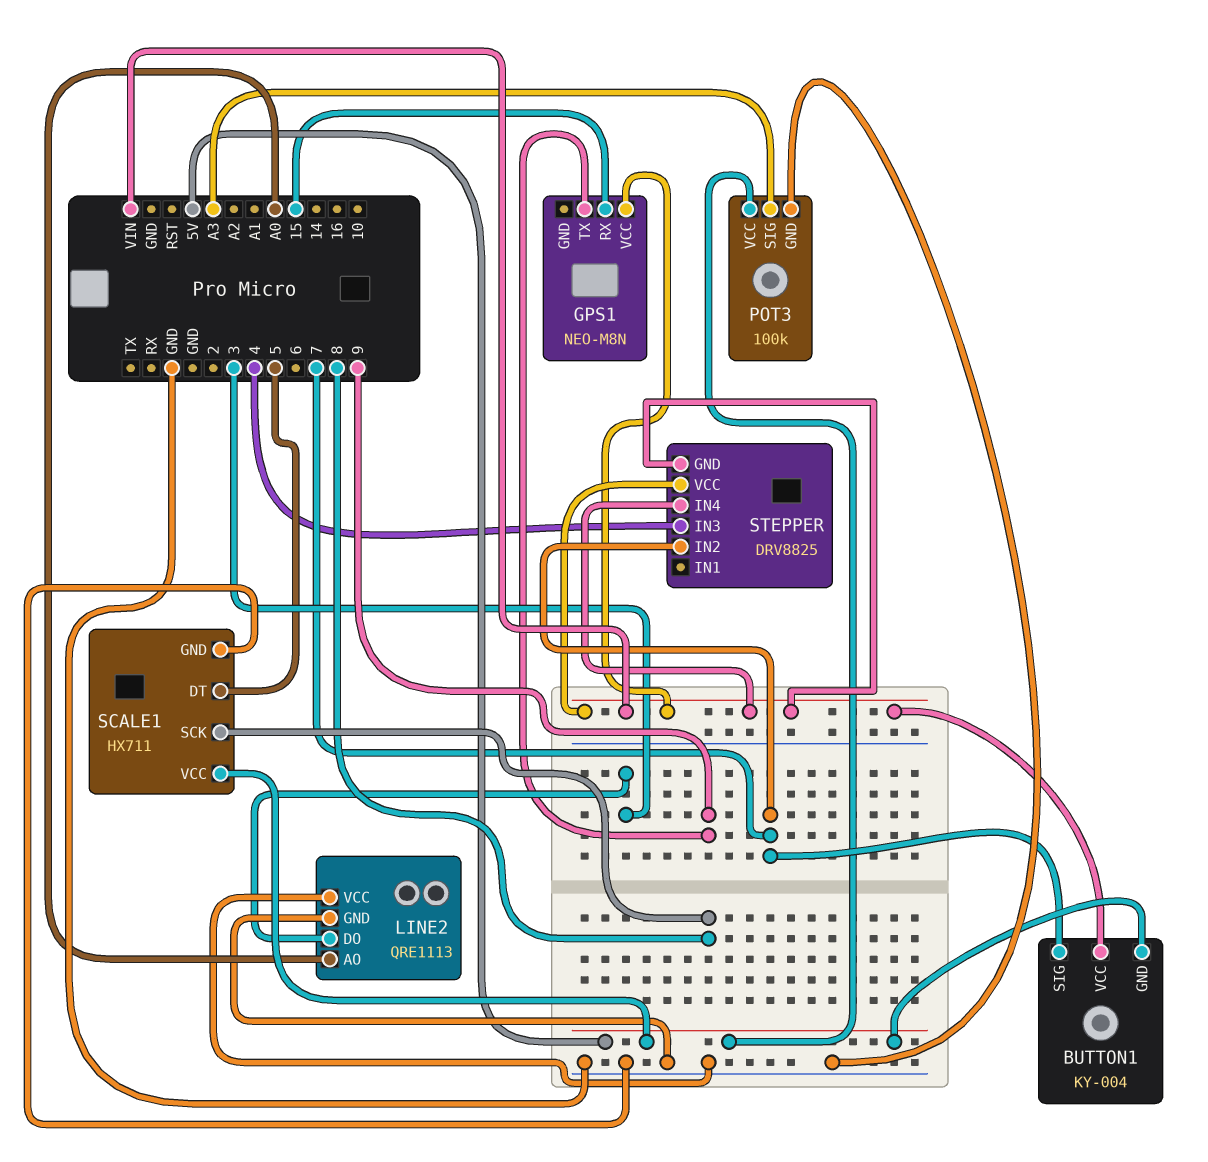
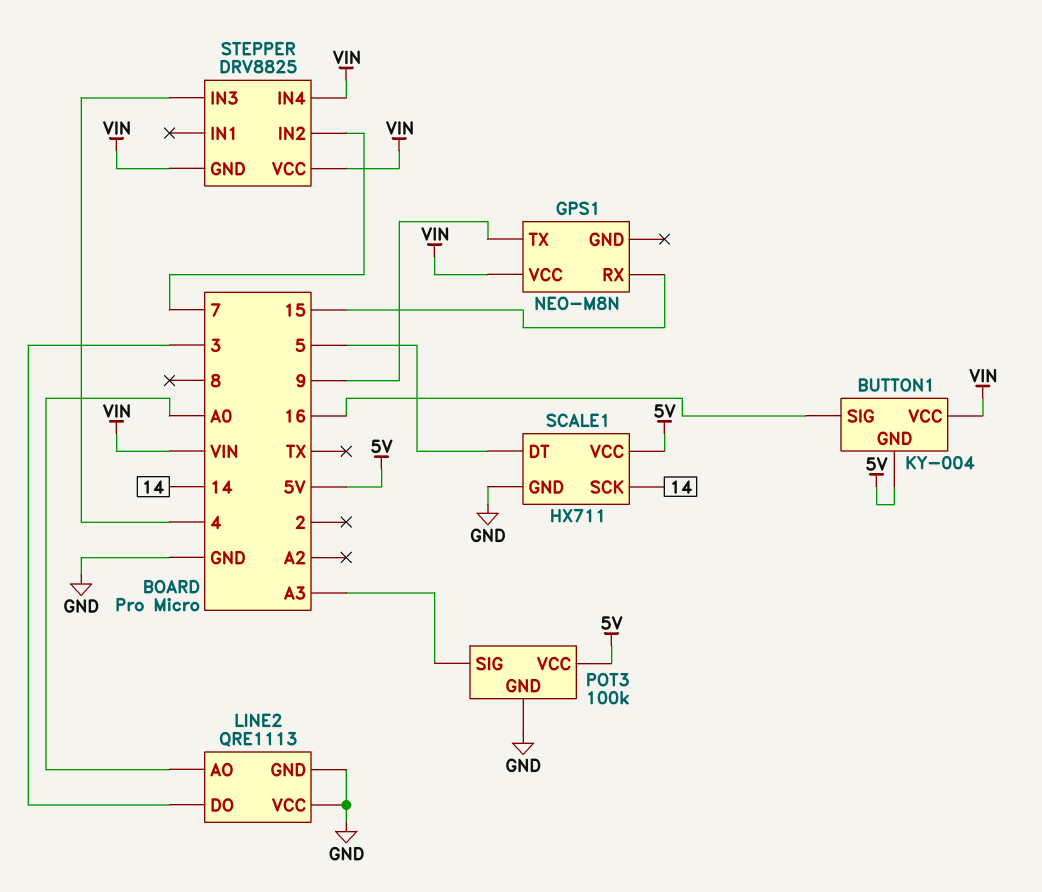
BUTTON1 pin SIG: 7 -> 16
SCALE1 pin SCK: 8 -> 14

